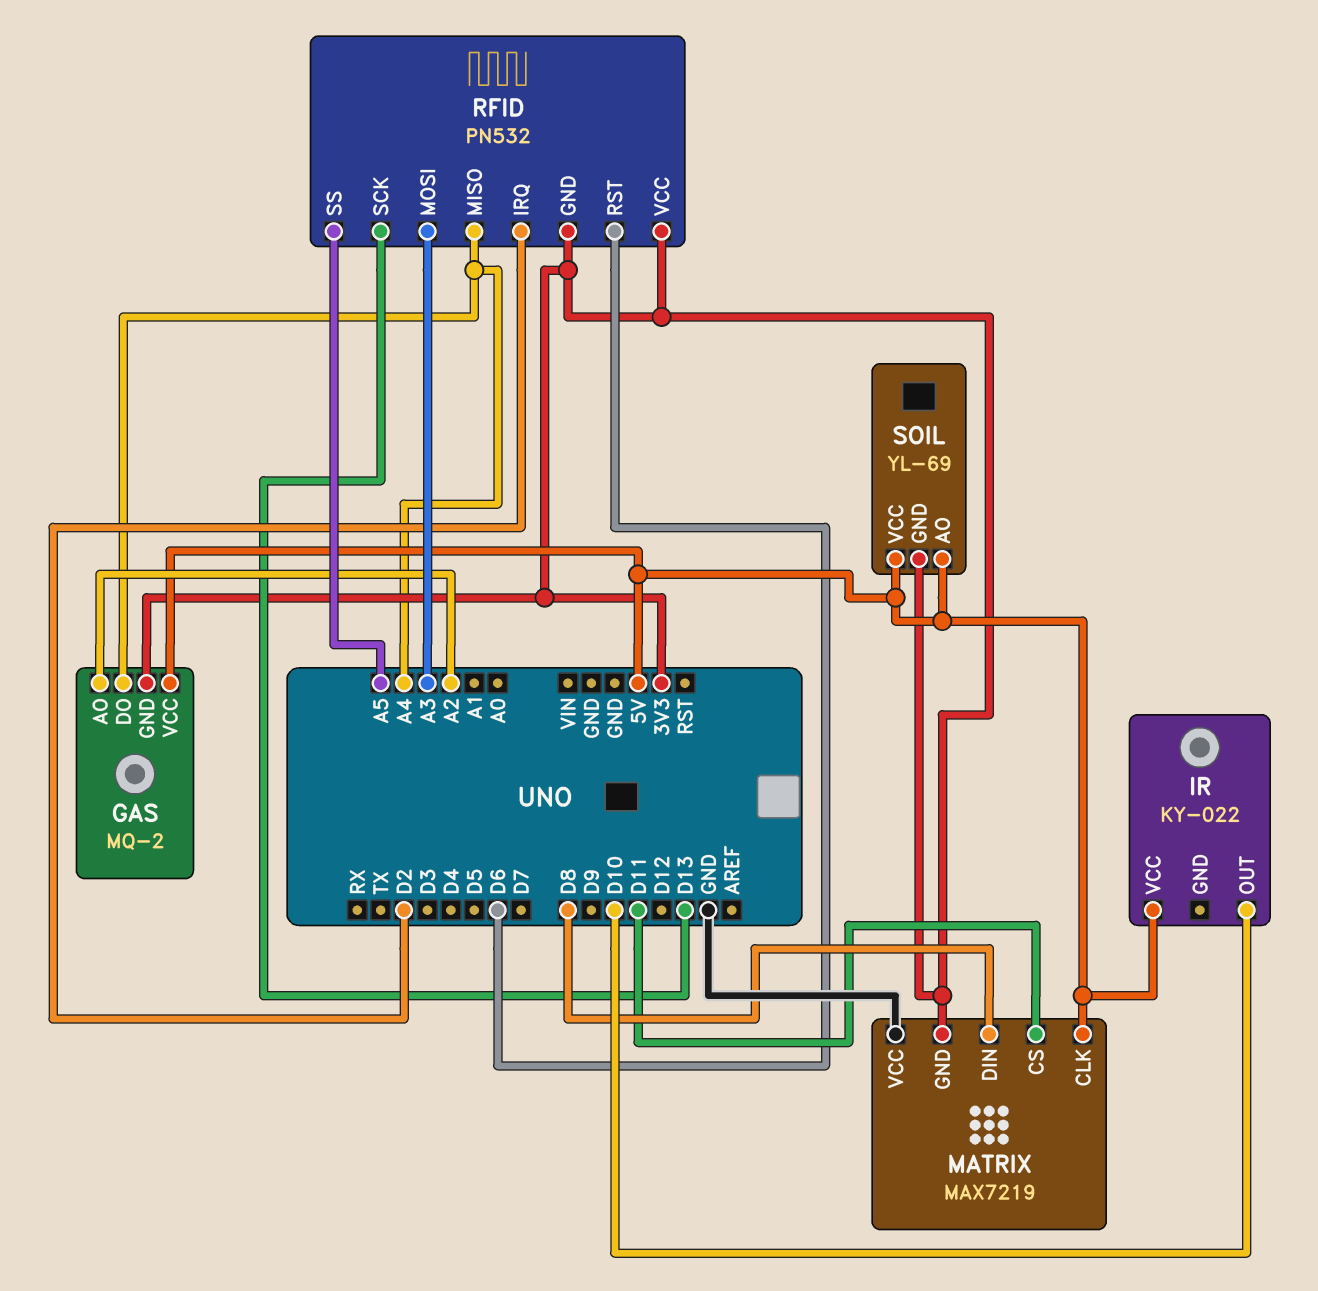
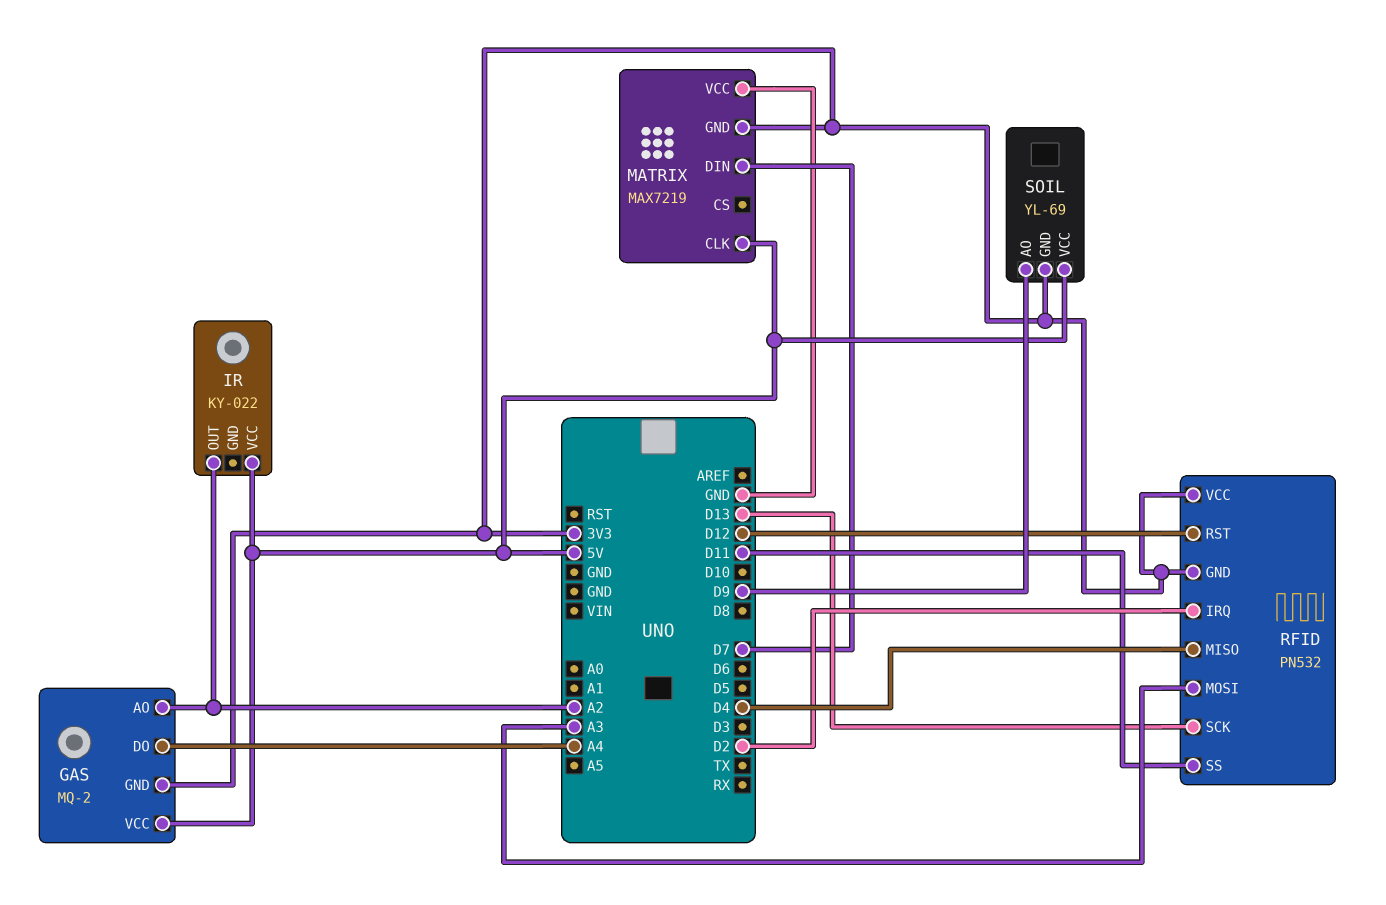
IR pin OUT: D10 -> A2
MATRIX pin CS: D11 -> none
MATRIX pin DIN: D8 -> D7
RFID pin MISO: A4 -> D4
RFID pin RST: D6 -> D12
RFID pin SS: A5 -> D11
SOIL pin AO: 5V -> D9

